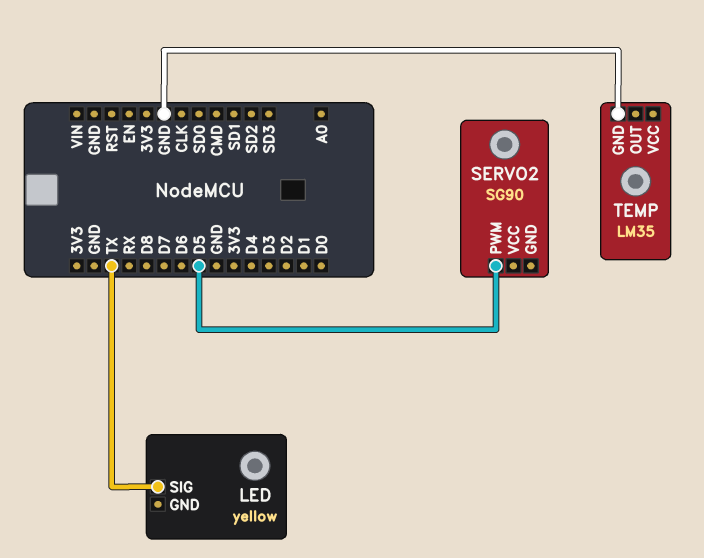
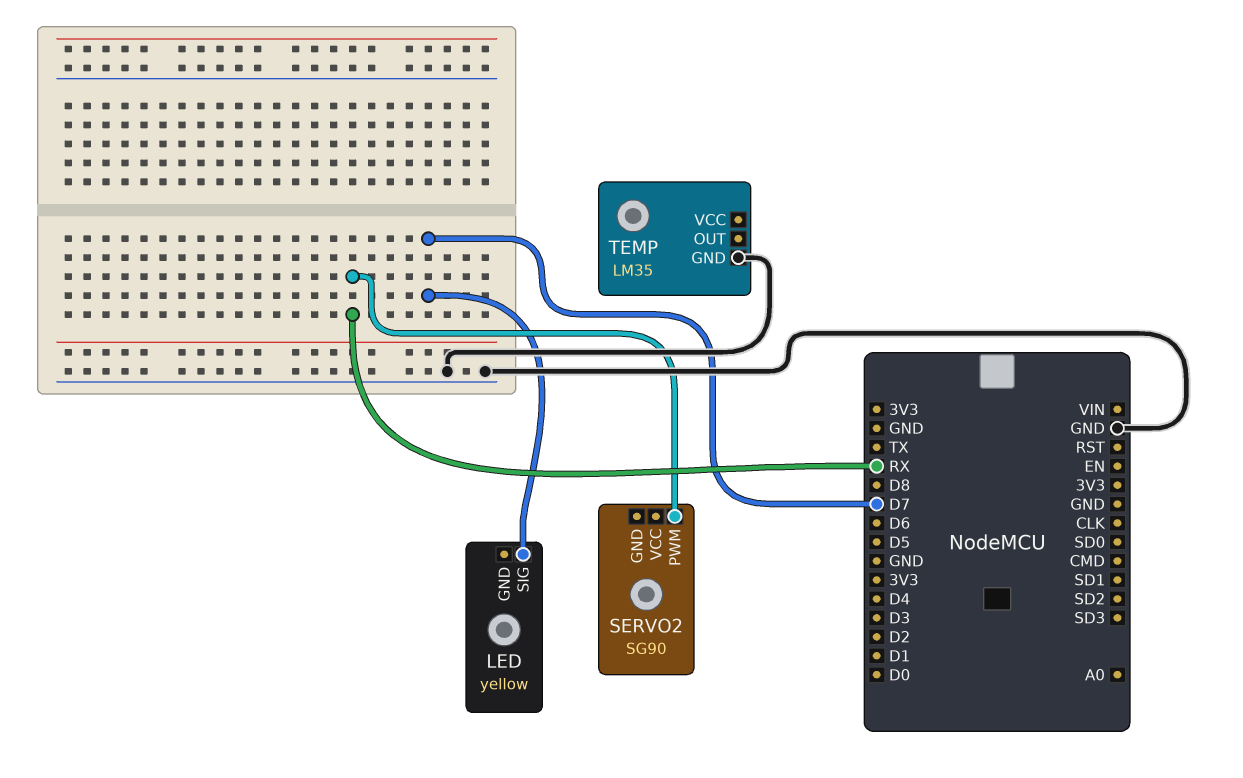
LED pin SIG: TX -> D7
SERVO2 pin PWM: D5 -> RX

